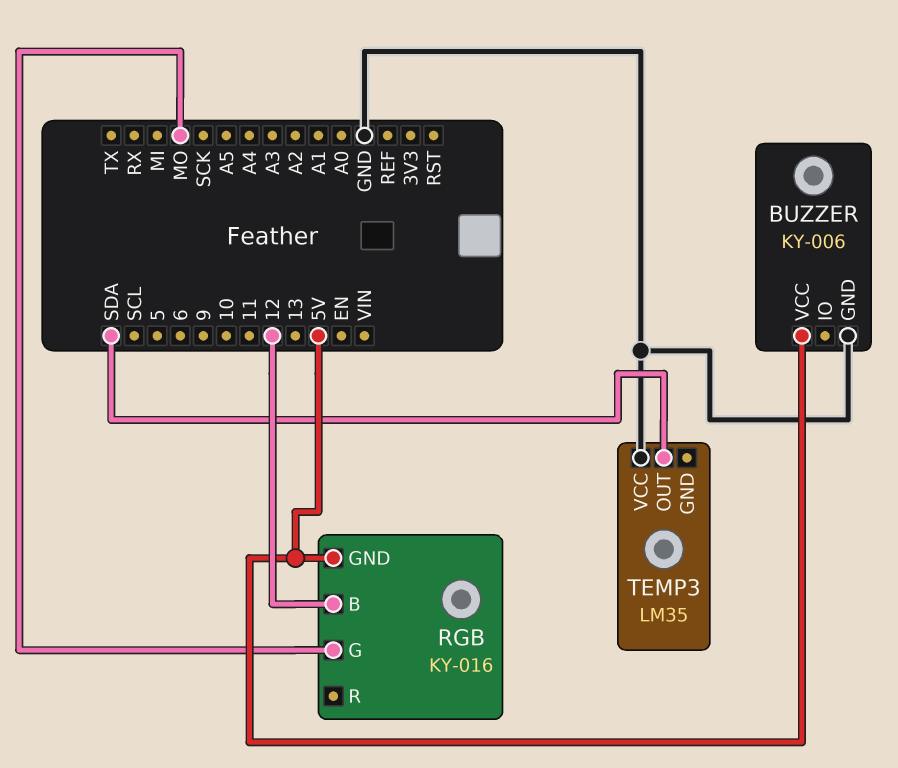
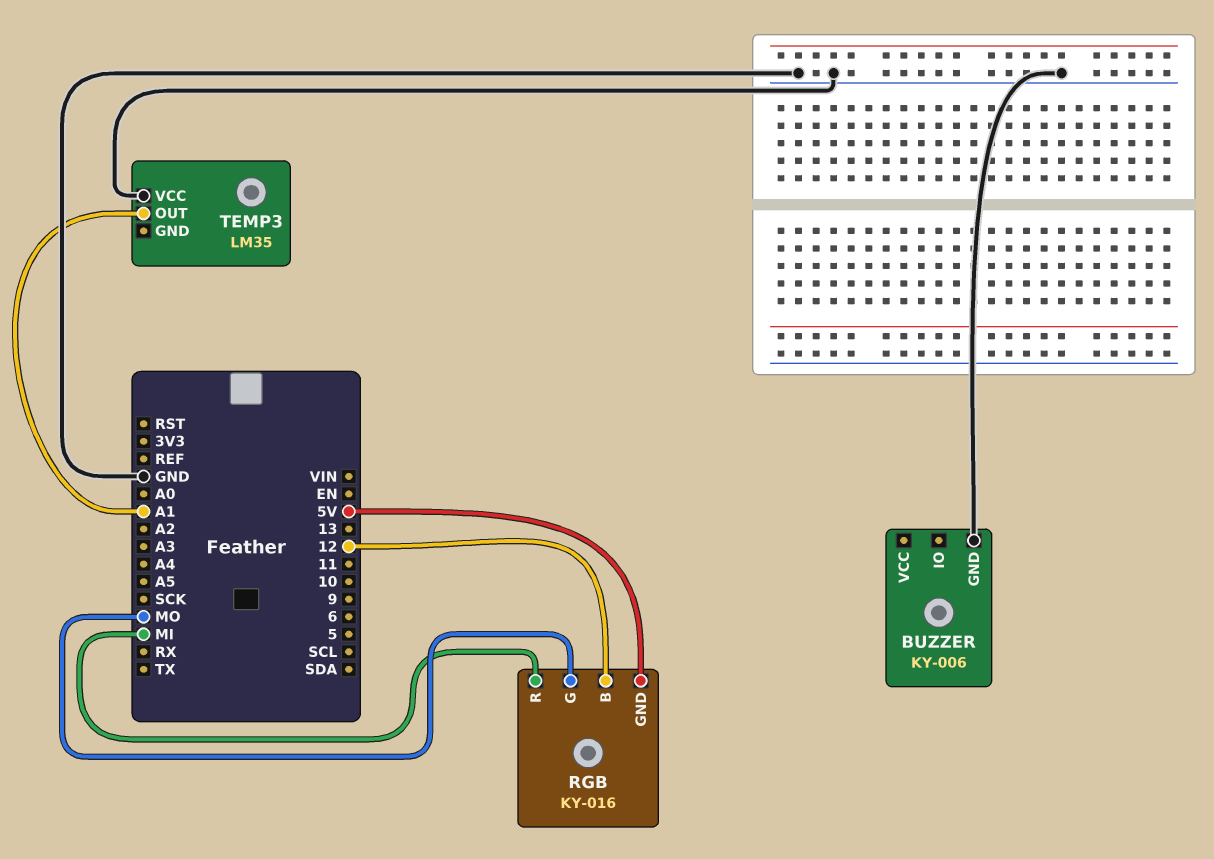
BUZZER pin VCC: 5V -> none
RGB pin R: none -> MI
TEMP3 pin OUT: SDA -> A1

